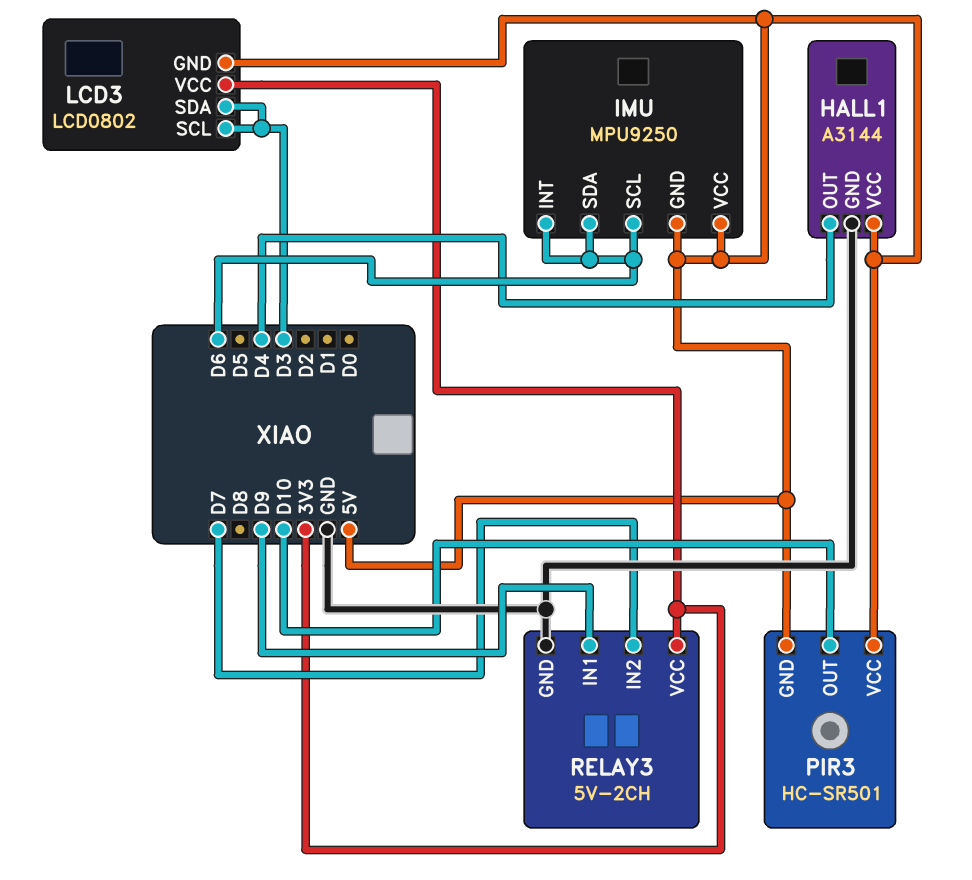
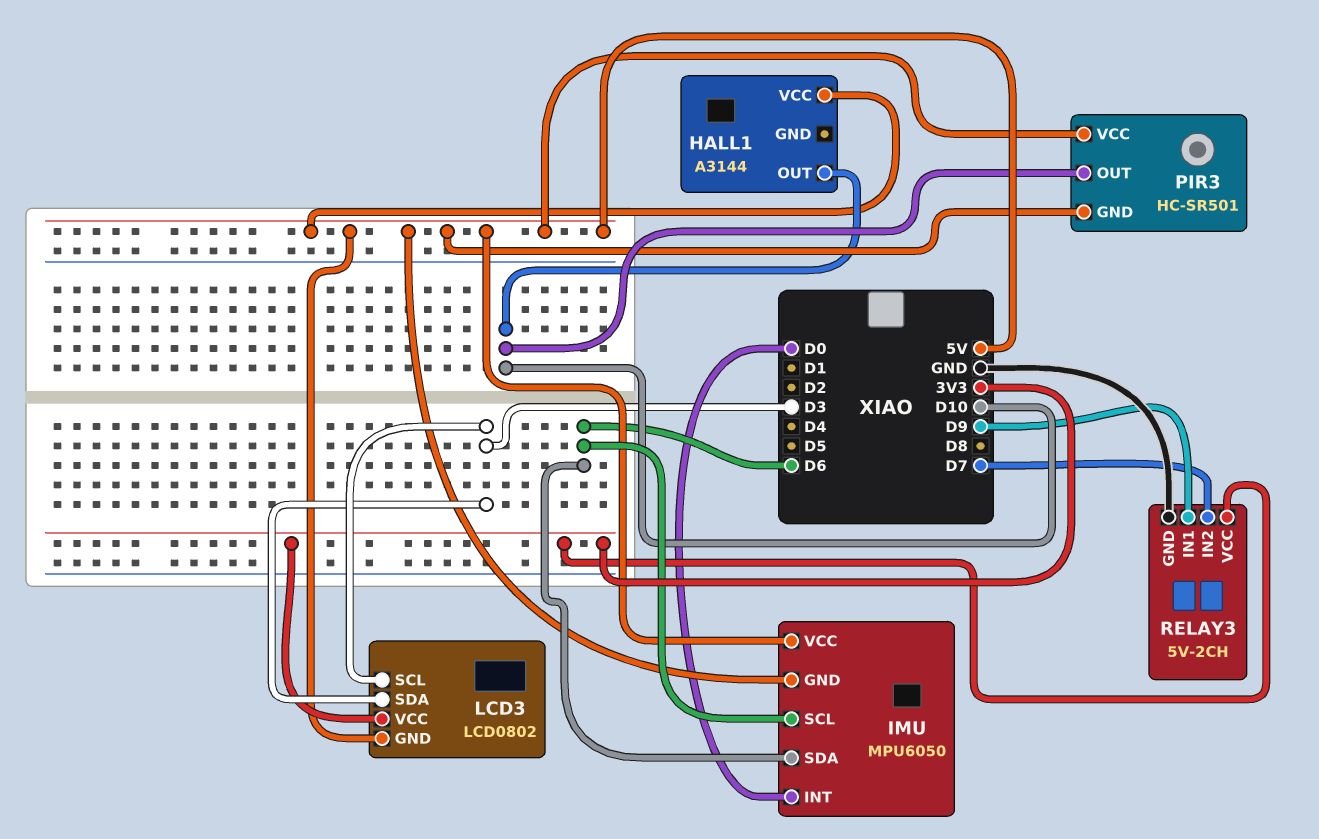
HALL1 pin GND: GND -> none
HALL1 pin OUT: D4 -> D10
IMU: MPU9250 -> MPU6050
IMU pin INT: D6 -> D0

